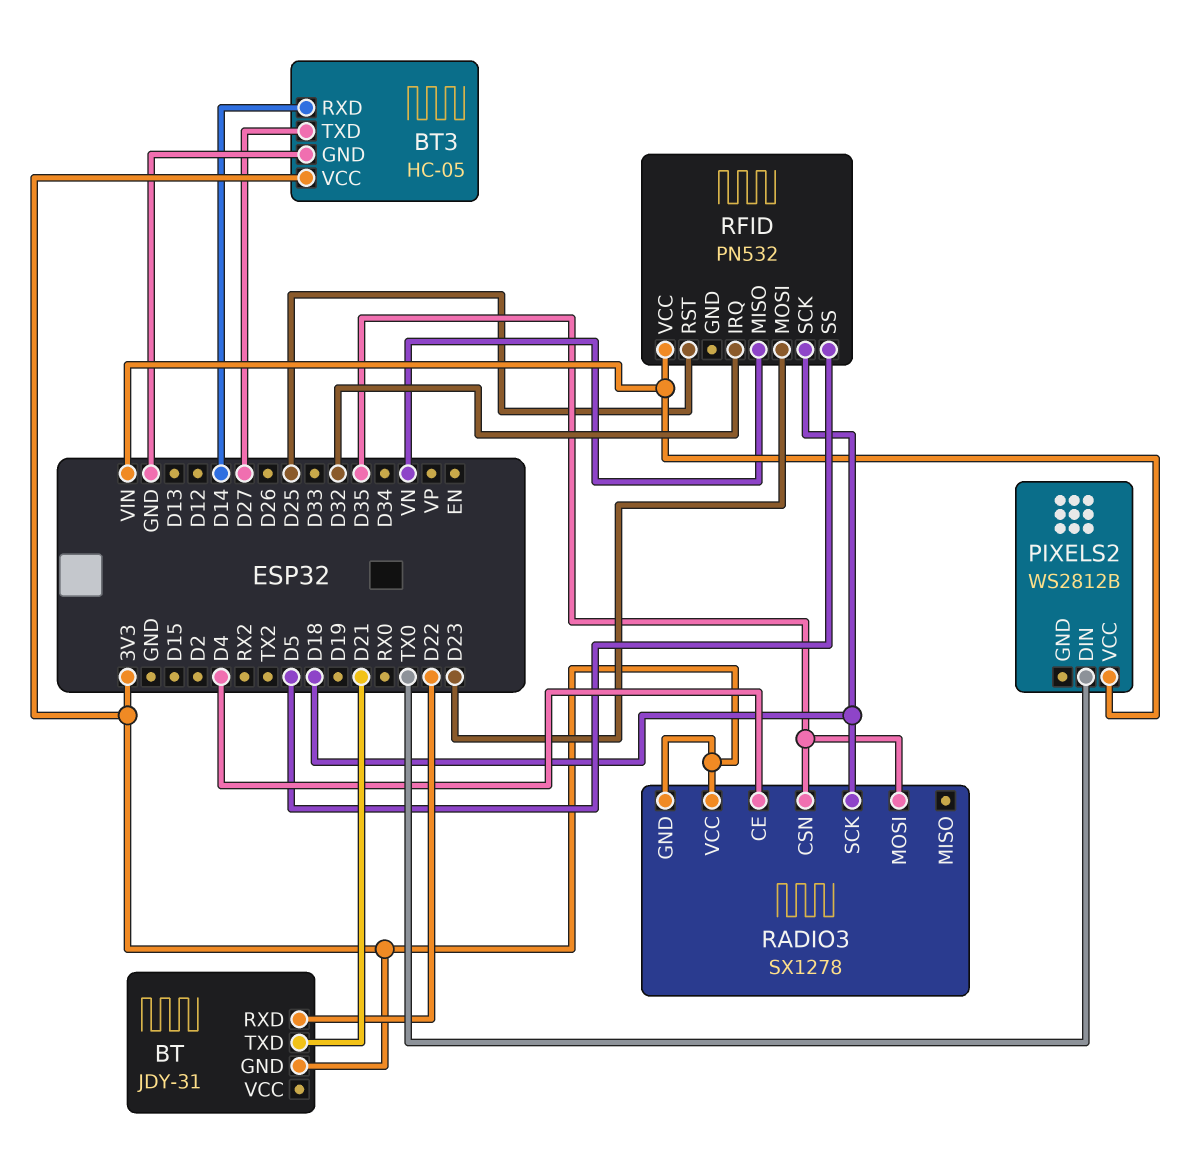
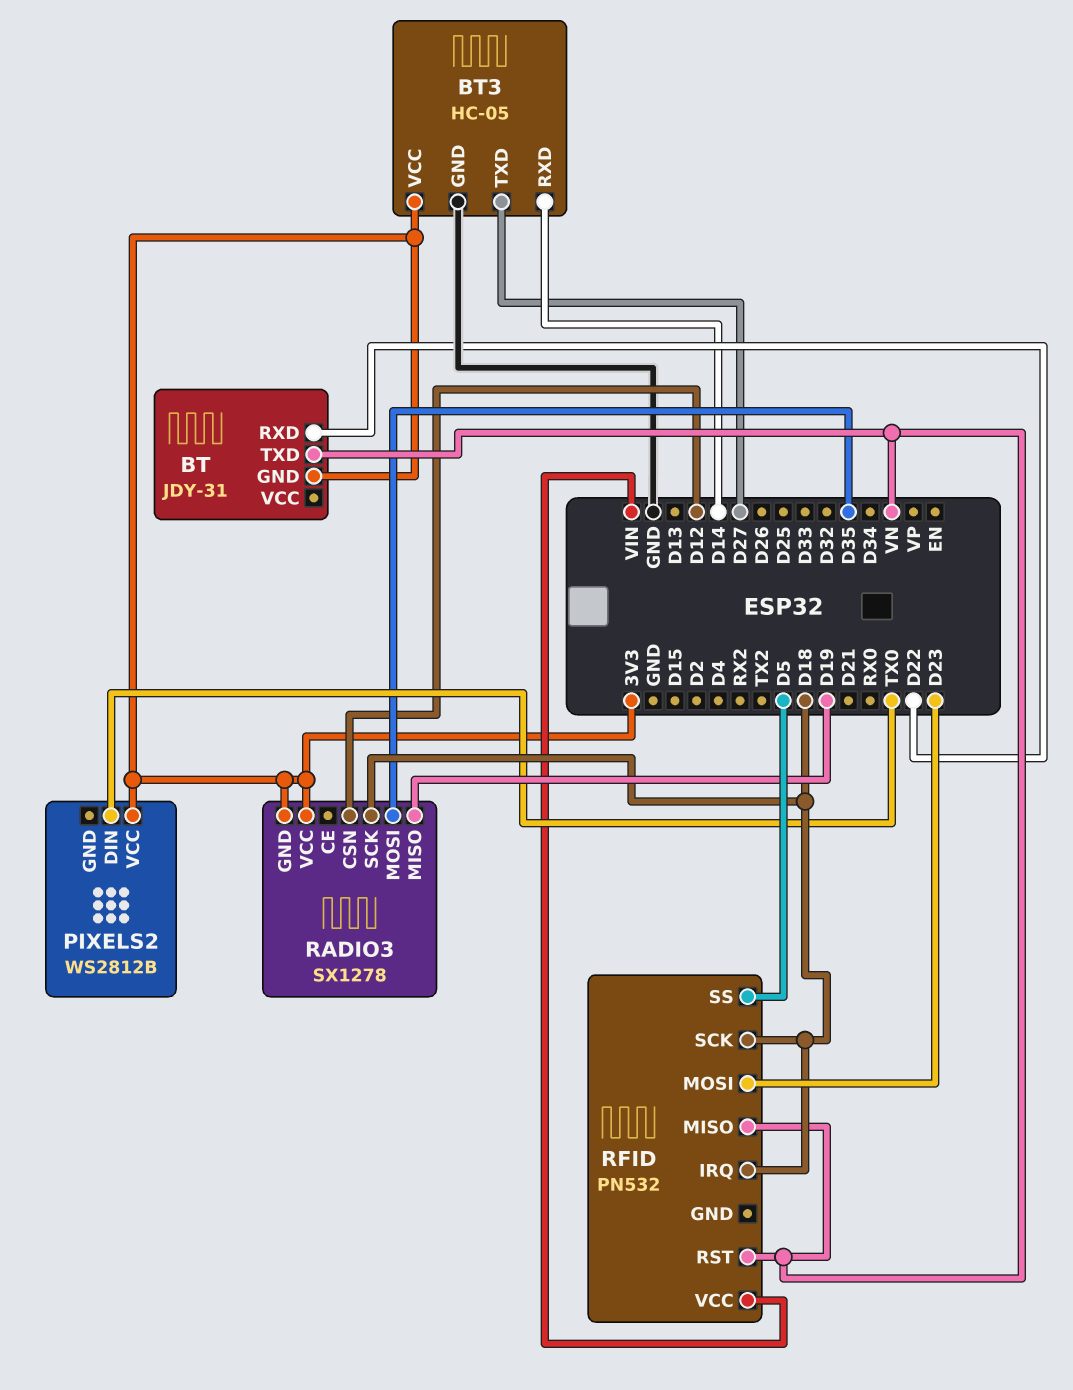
BT pin TXD: D21 -> VN
PIXELS2 pin VCC: VIN -> 3V3
RADIO3 pin CE: D4 -> none
RADIO3 pin CSN: D35 -> D12
RADIO3 pin MISO: none -> D19
RFID pin IRQ: D32 -> D18
RFID pin RST: D25 -> VN

